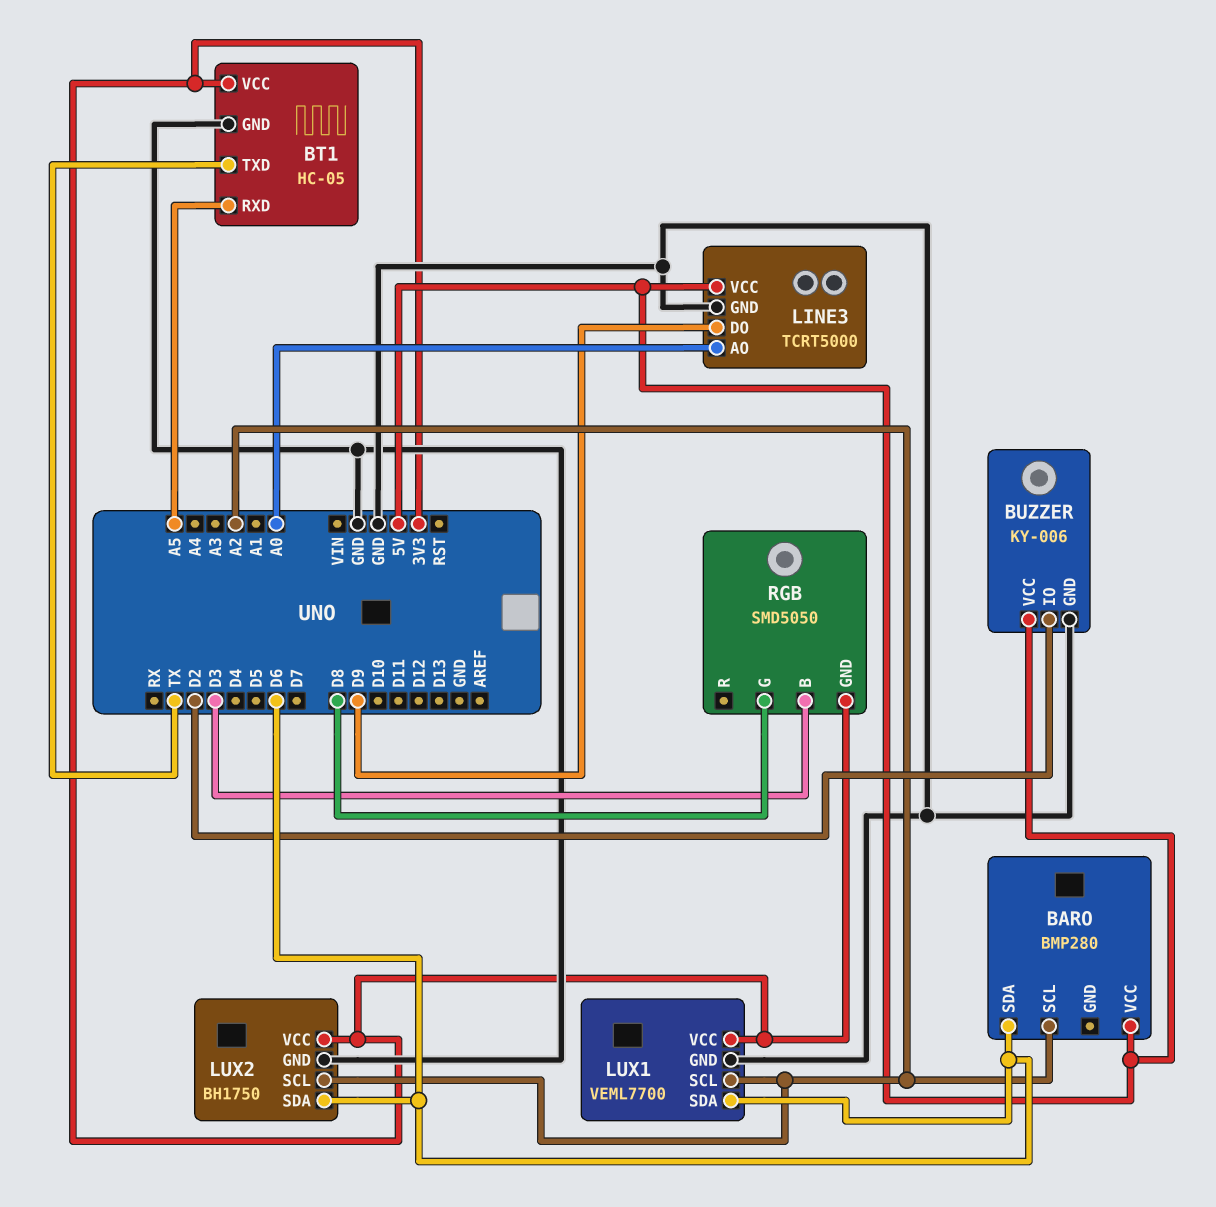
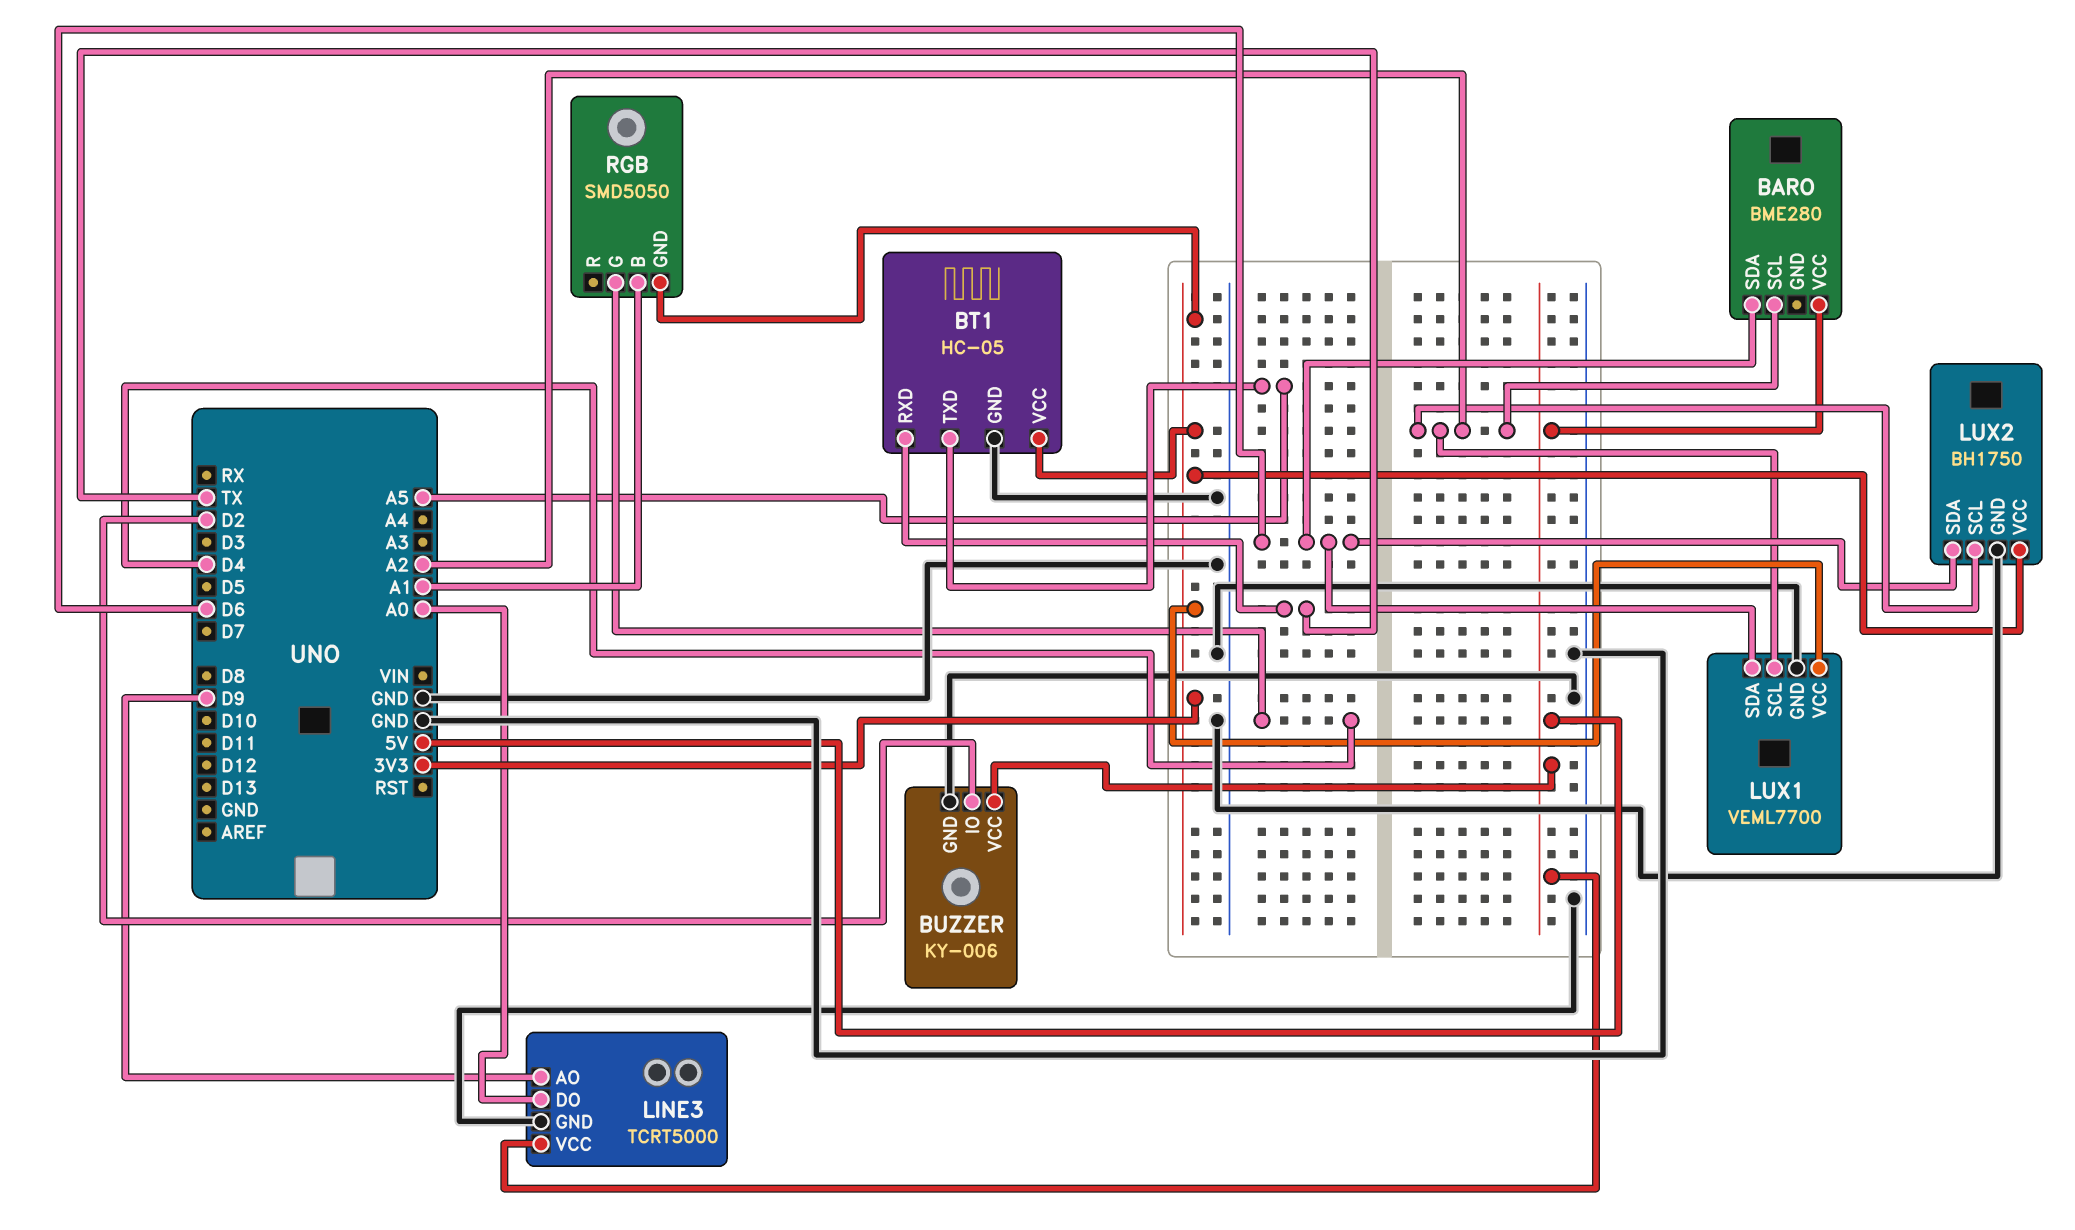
BARO: BMP280 -> BME280
BT1 pin RXD: A5 -> TX
BT1 pin TXD: TX -> A5
LINE3 pin AO: A0 -> D9
LINE3 pin DO: D9 -> A0
RGB pin B: D3 -> A1
RGB pin G: D8 -> D4

